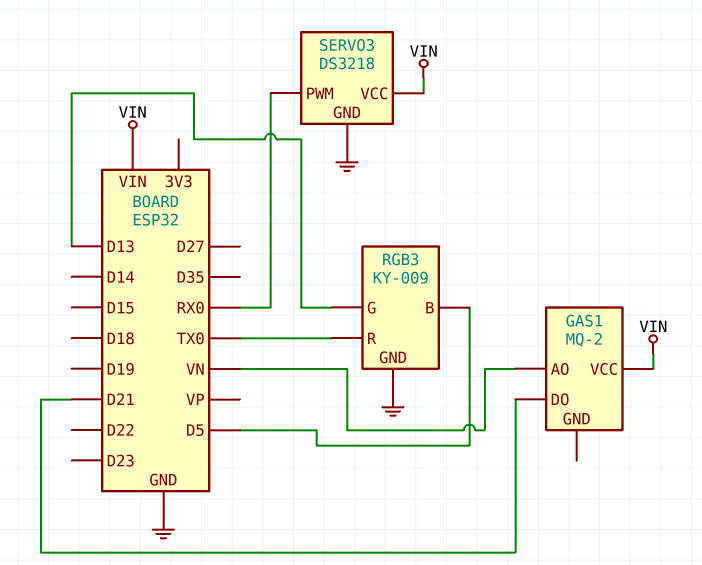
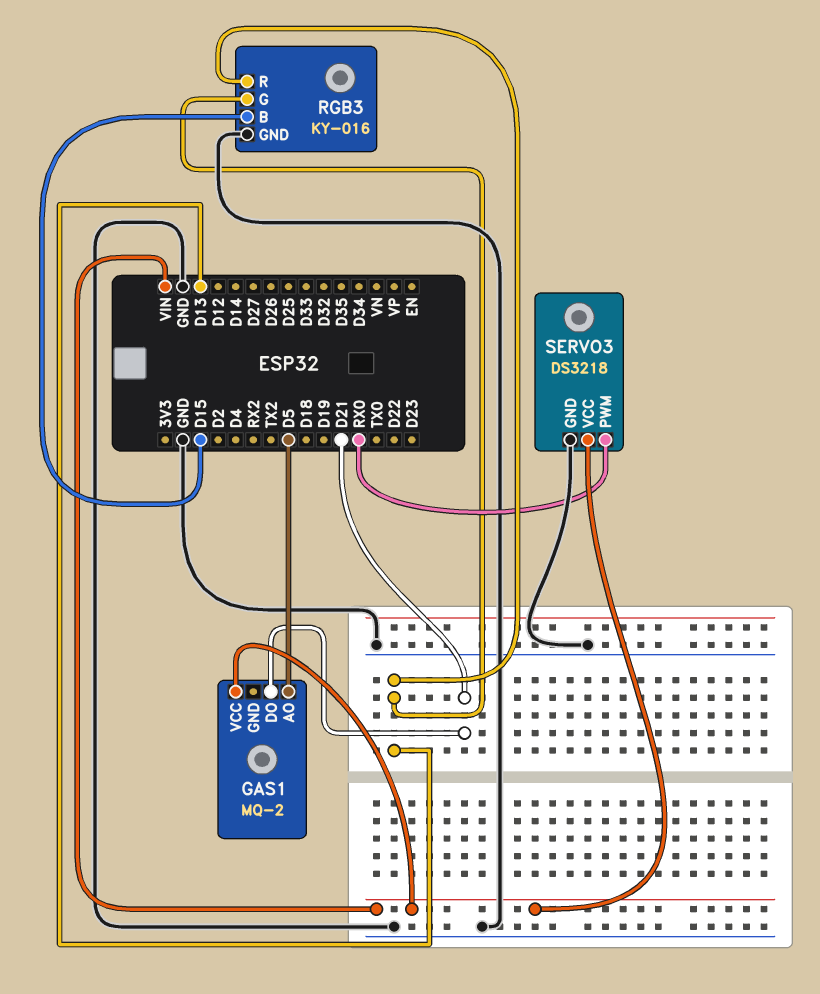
GAS1 pin AO: VN -> D5
RGB3: KY-009 -> KY-016
RGB3 pin B: D5 -> D15
RGB3 pin R: TX0 -> D13

